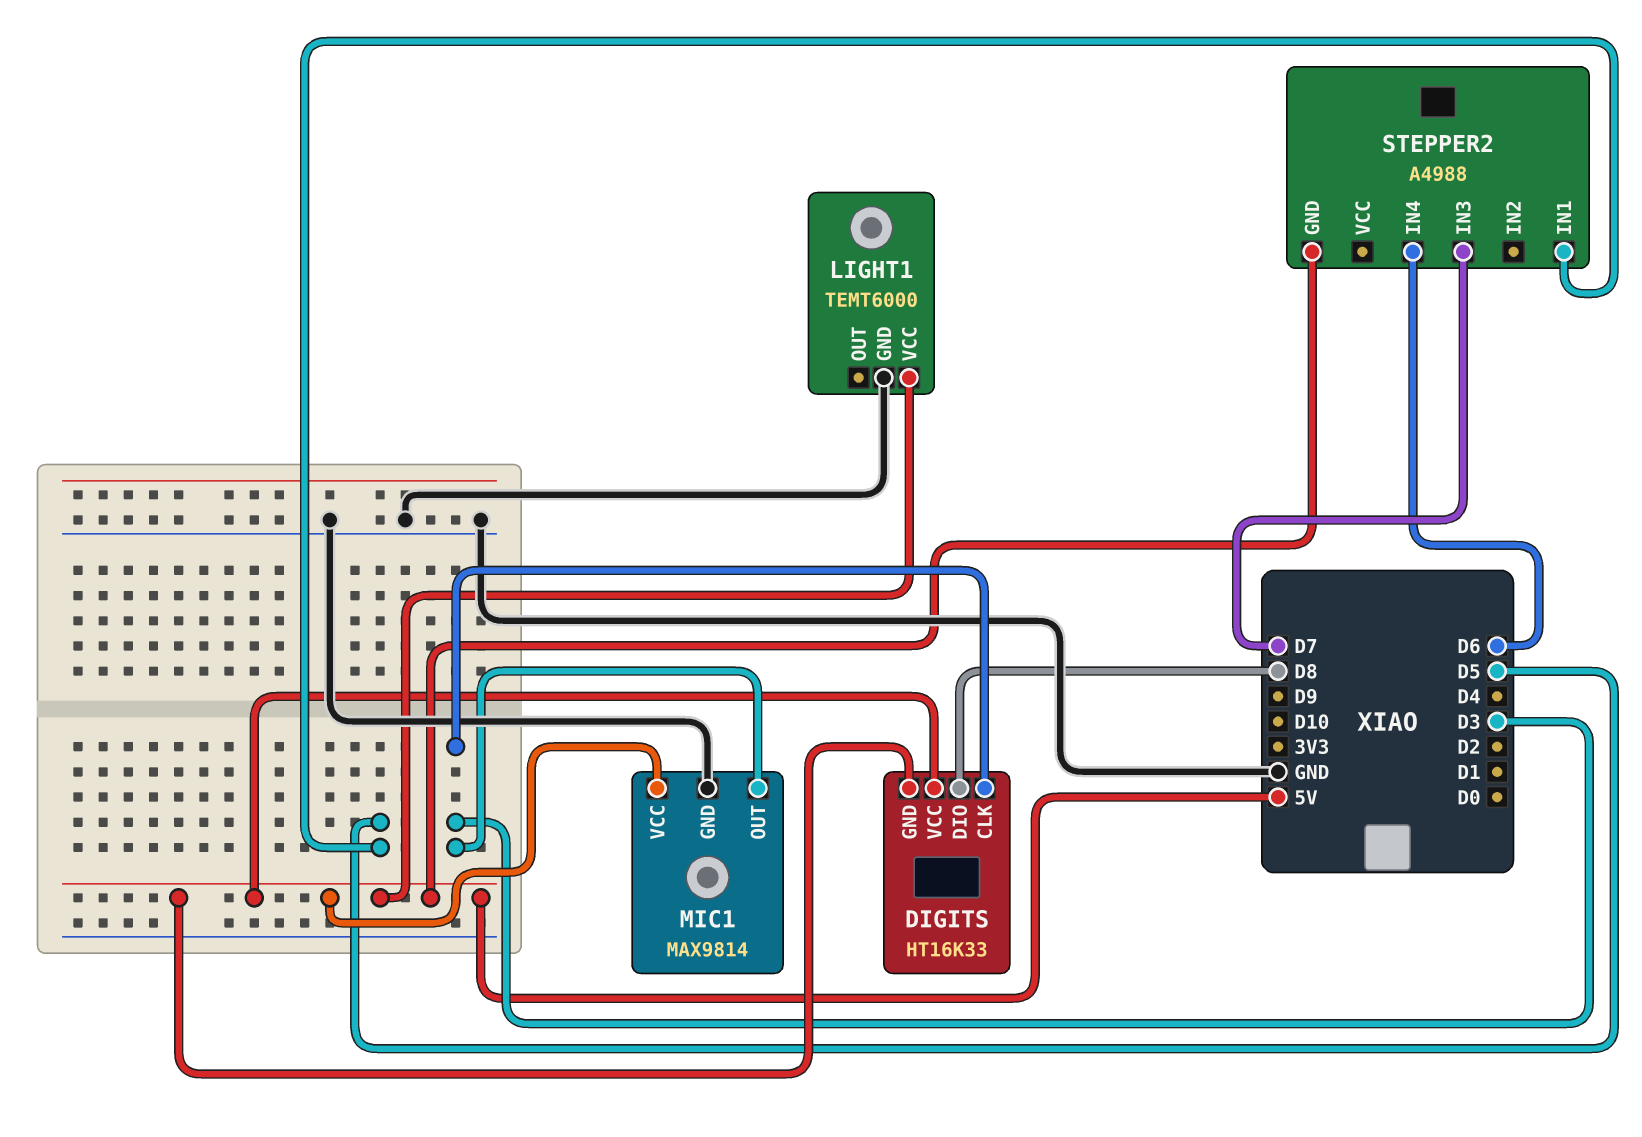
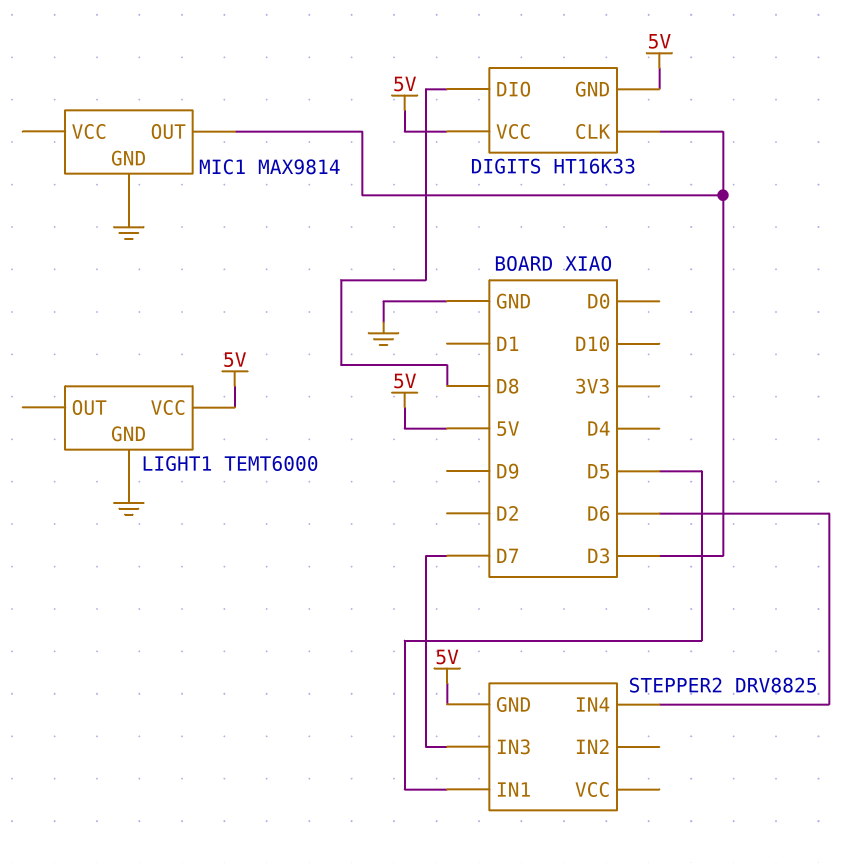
MIC1 pin VCC: 5V -> none
STEPPER2: A4988 -> DRV8825

